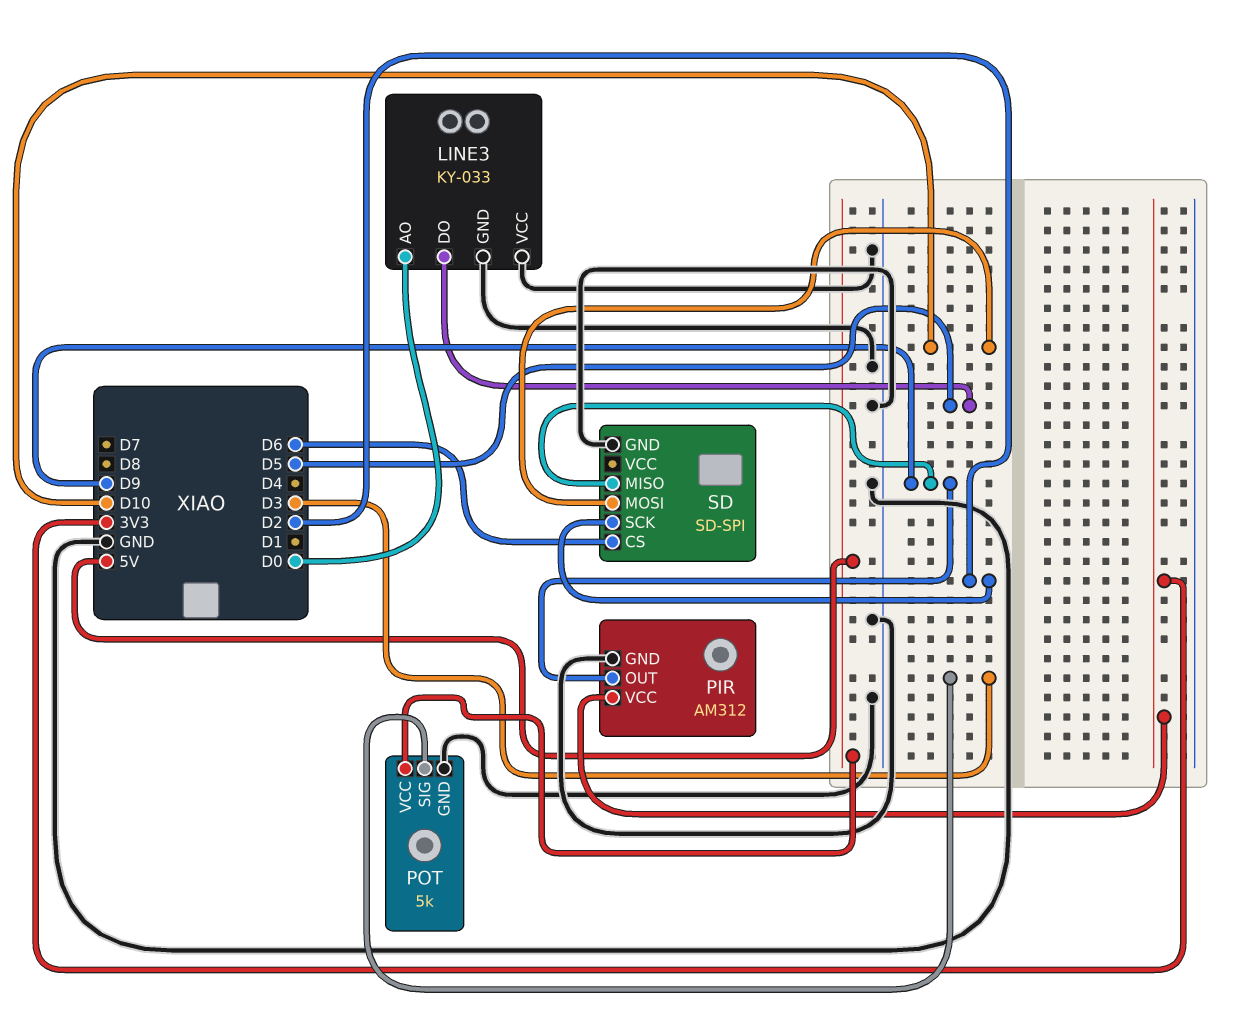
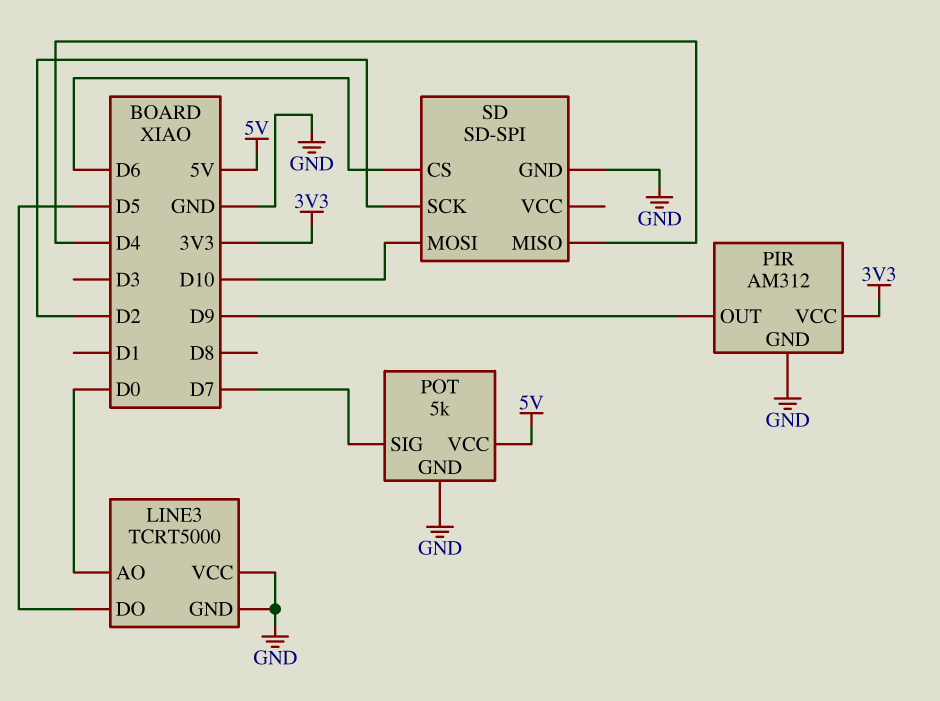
LINE3: KY-033 -> TCRT5000
POT pin SIG: D3 -> D7
SD pin MISO: D9 -> D4

